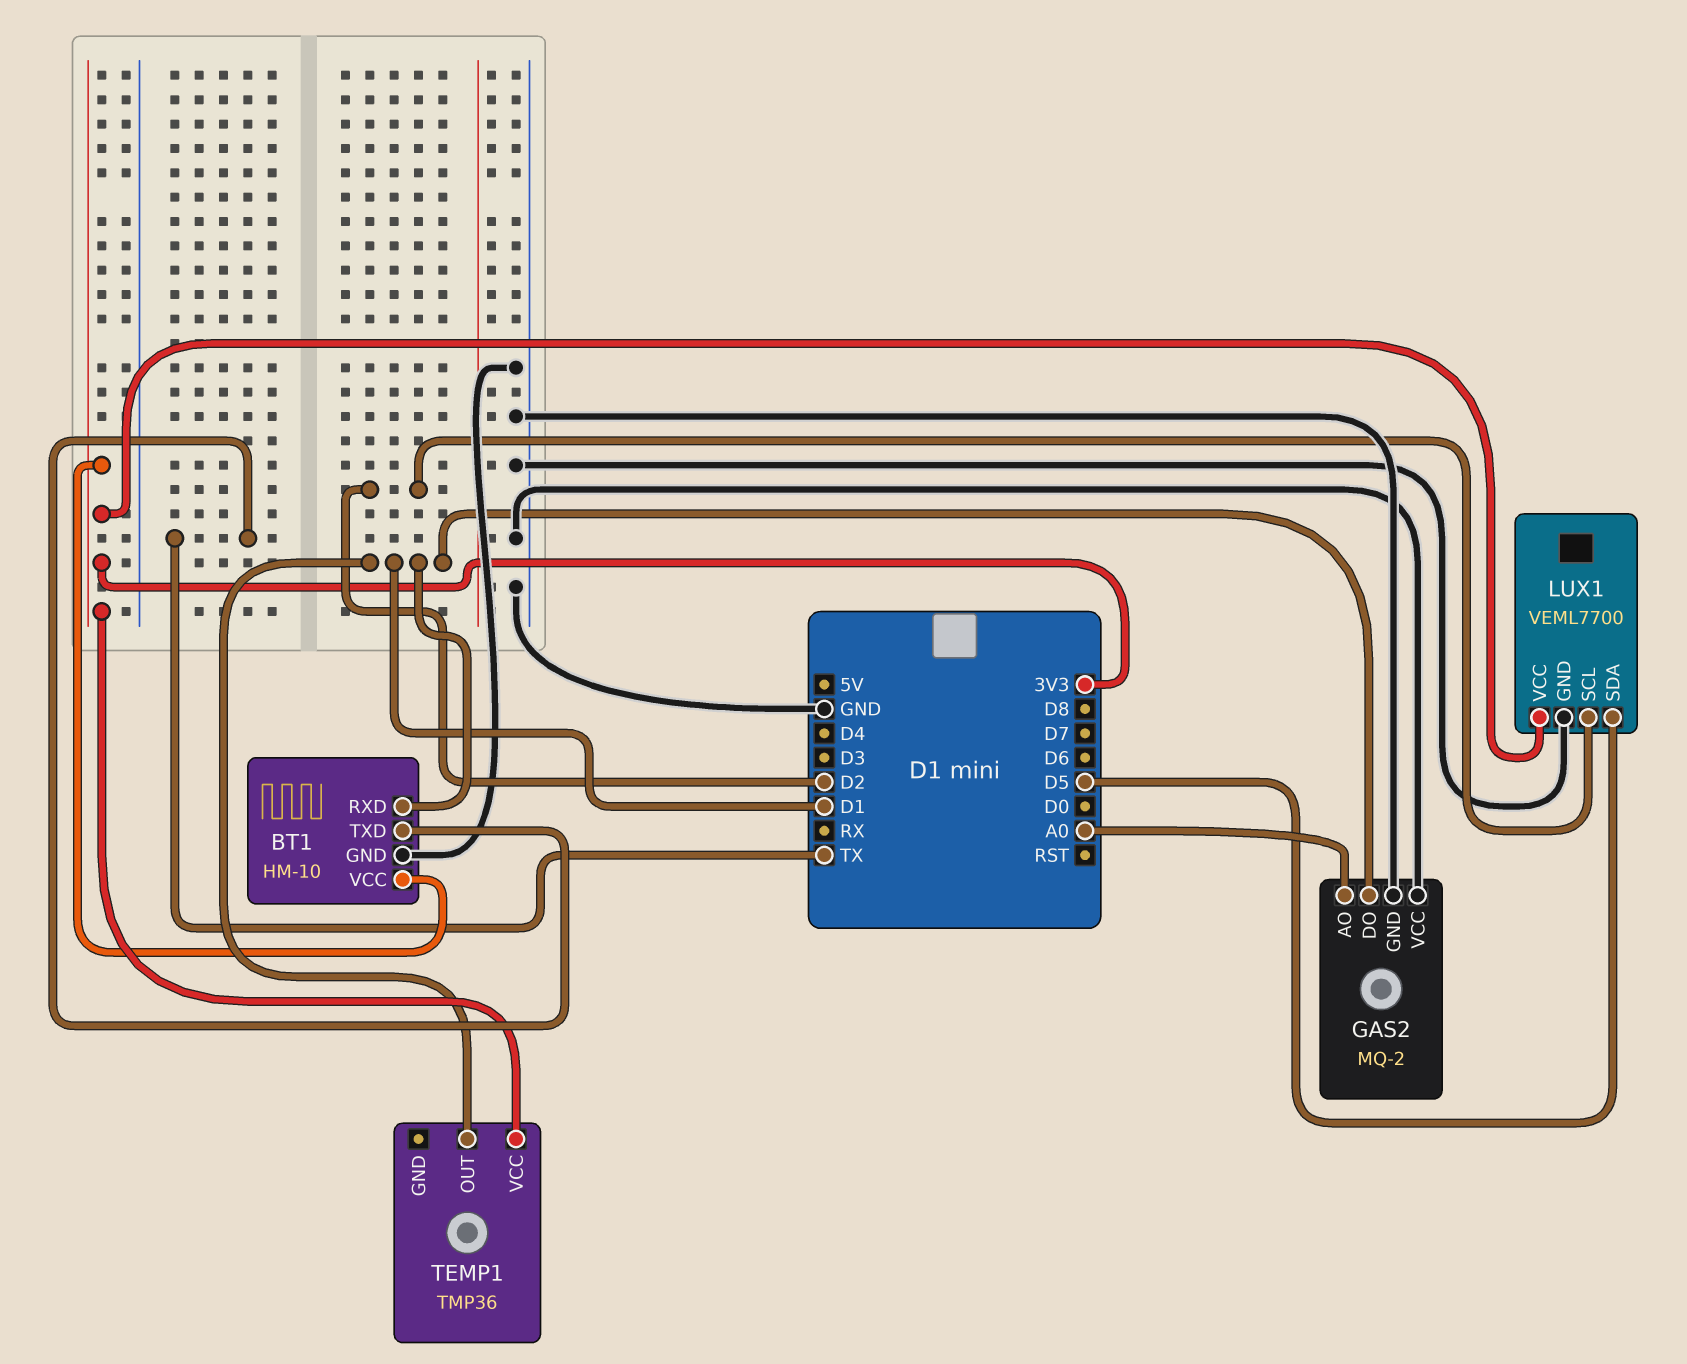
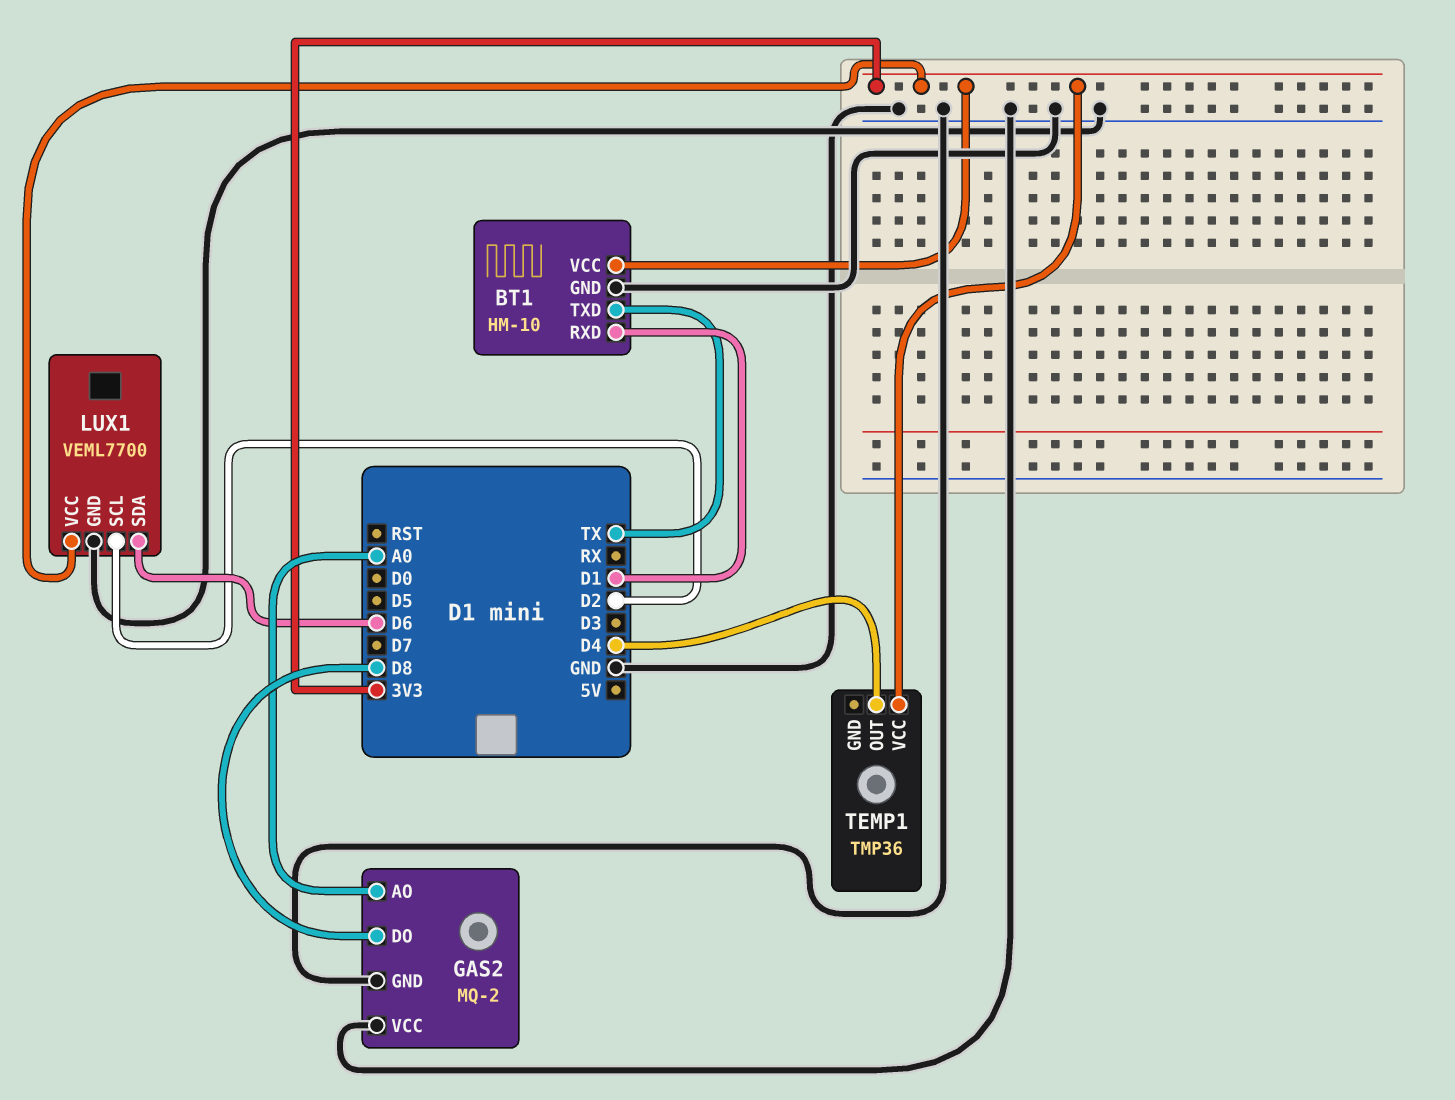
GAS2 pin DO: D1 -> D8
LUX1 pin SDA: D5 -> D6
TEMP1 pin OUT: D1 -> D4

